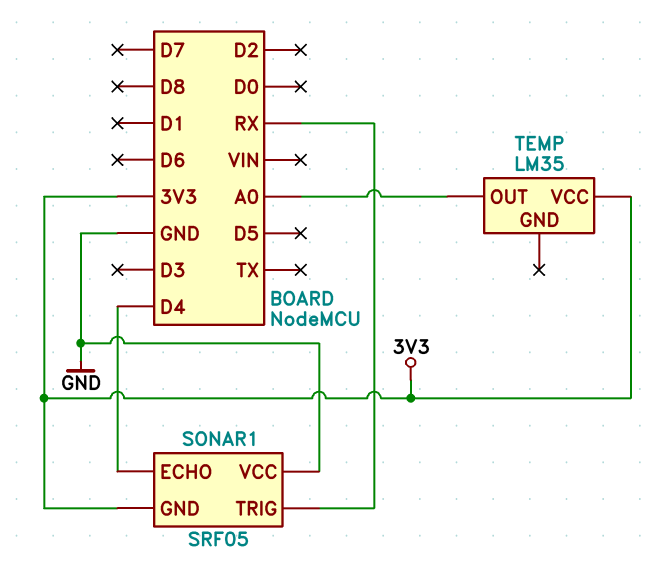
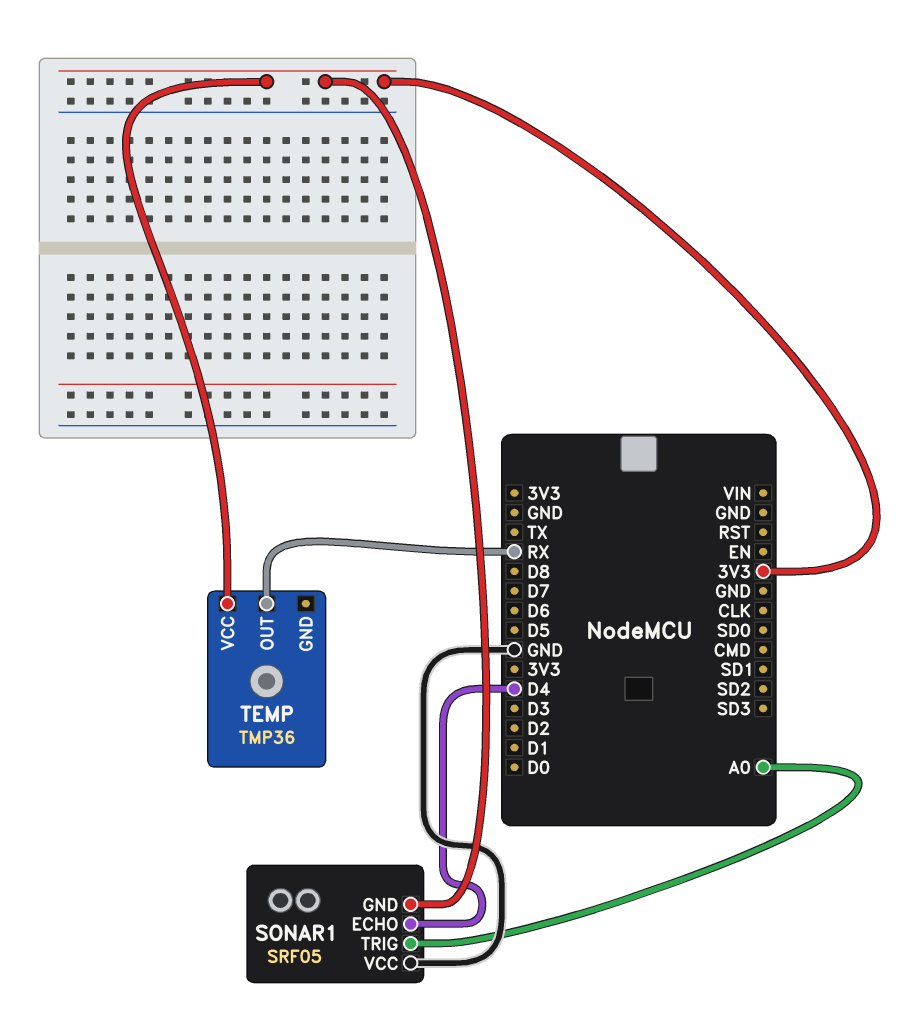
SONAR1 pin TRIG: RX -> A0
TEMP: LM35 -> TMP36
TEMP pin OUT: A0 -> RX

